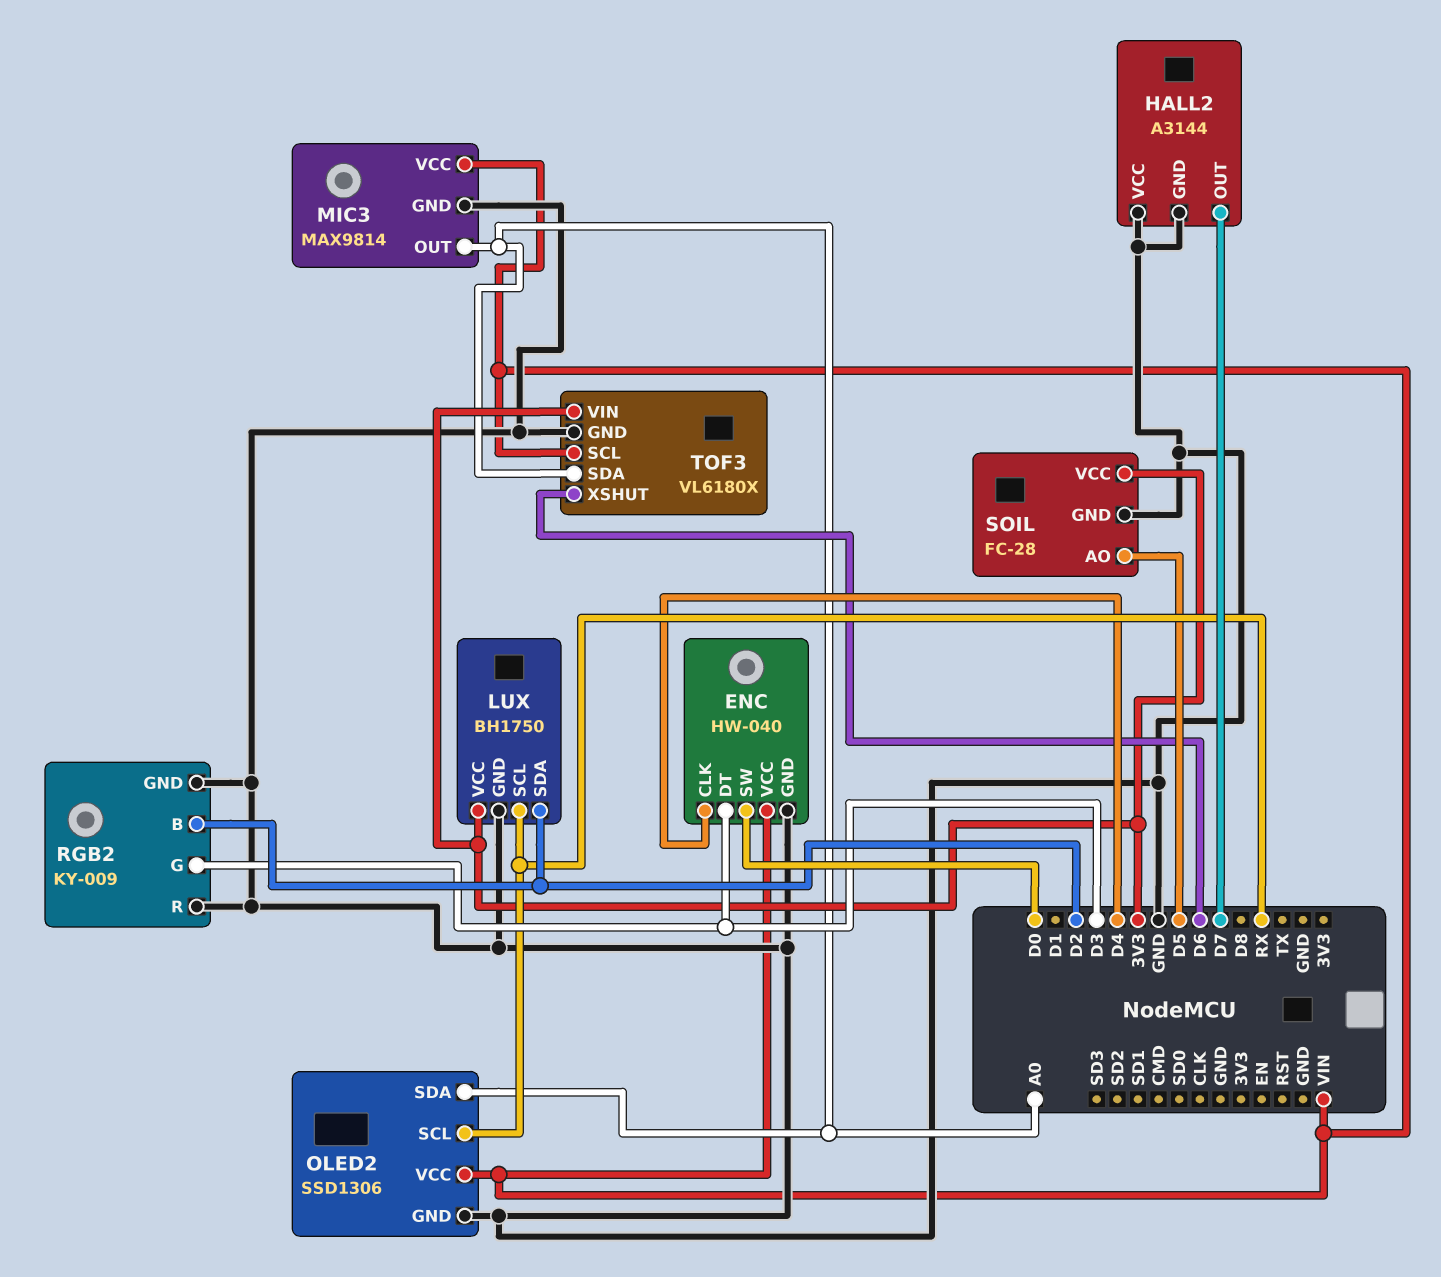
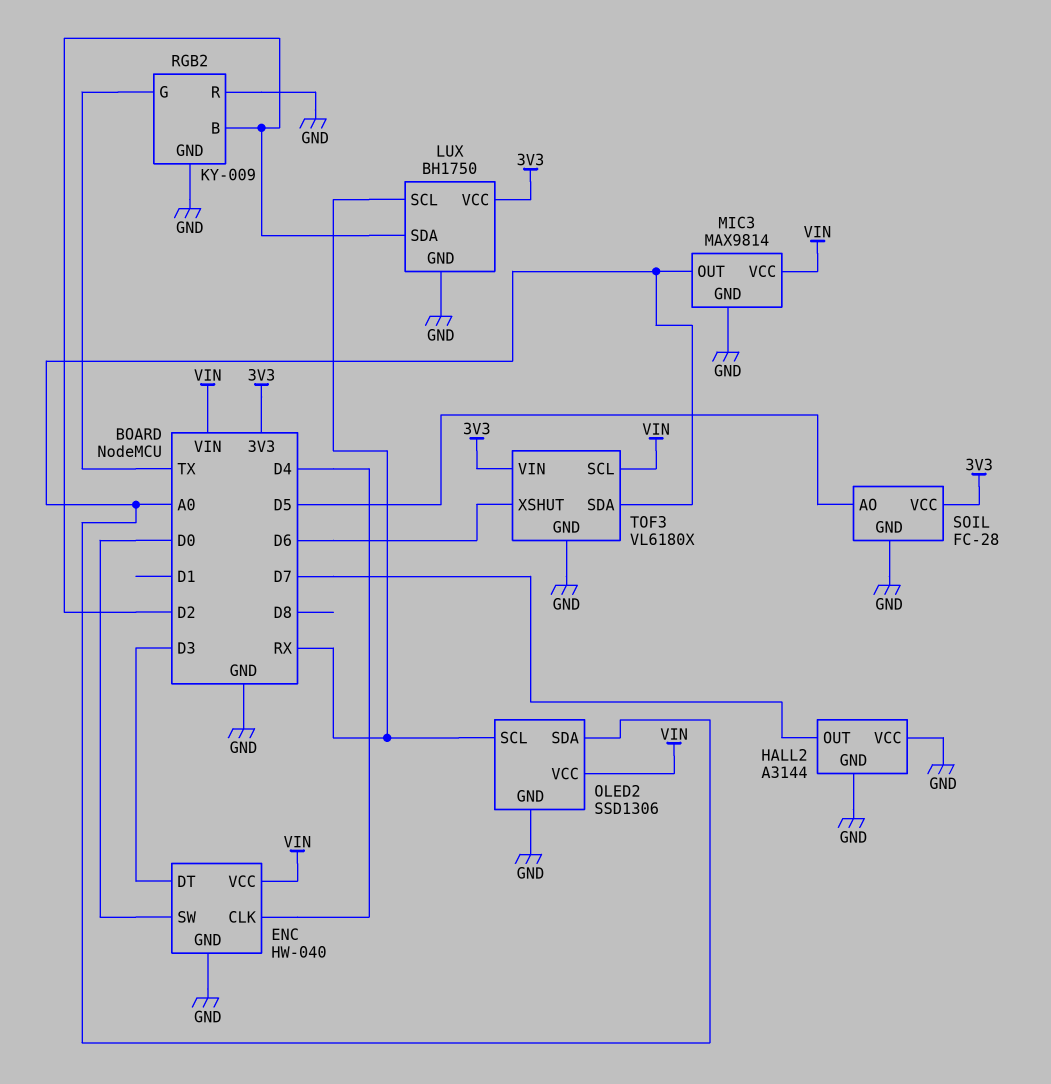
RGB2 pin G: D3 -> TX

